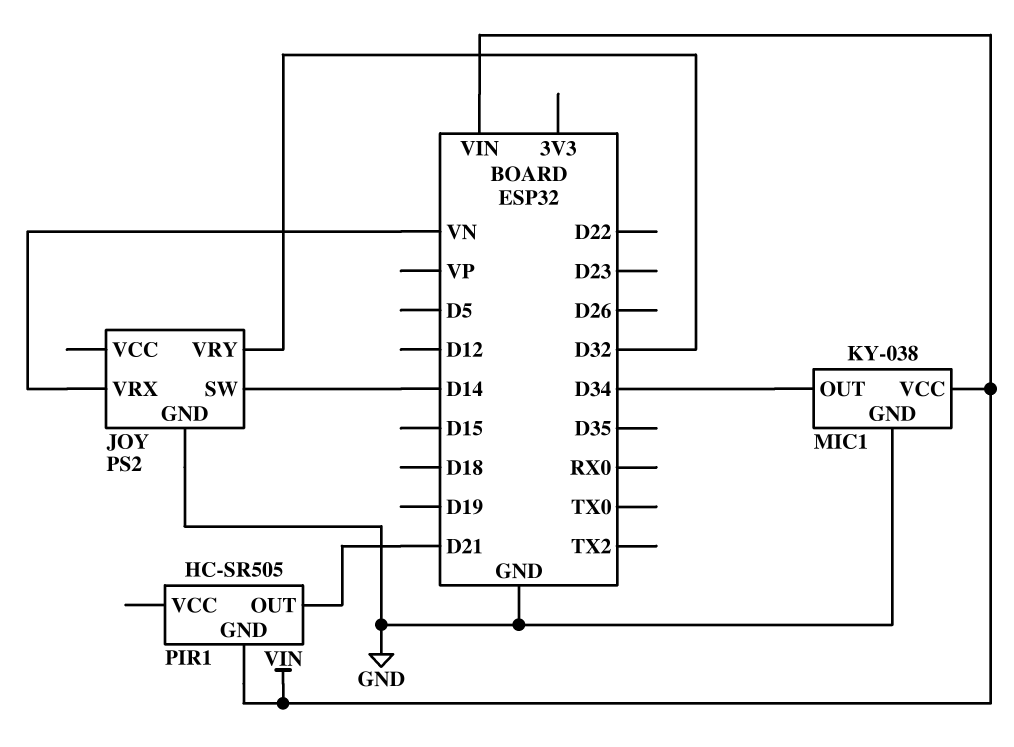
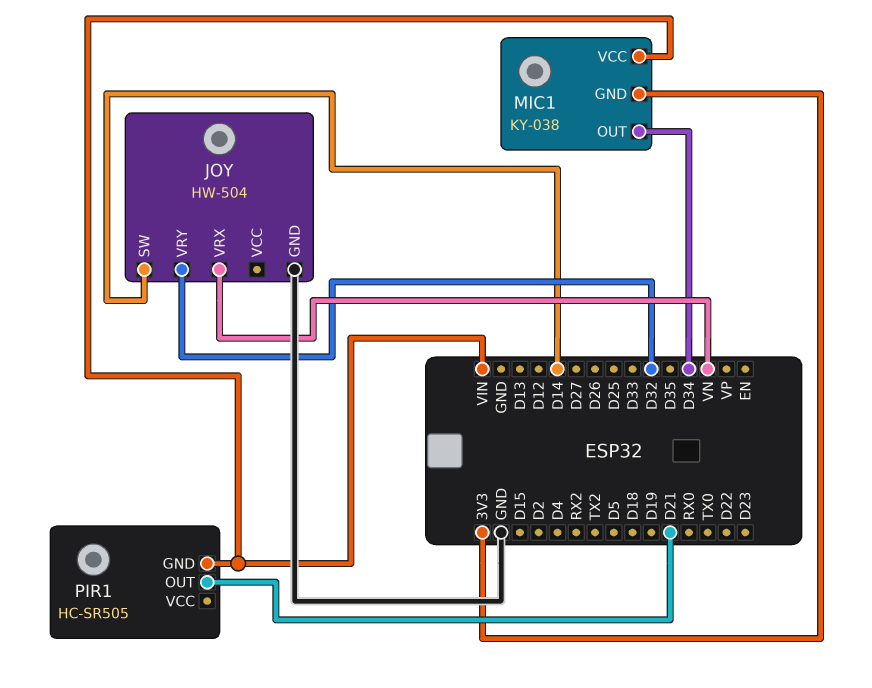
JOY: PS2 -> HW-504
MIC1 pin GND: GND -> 3V3

